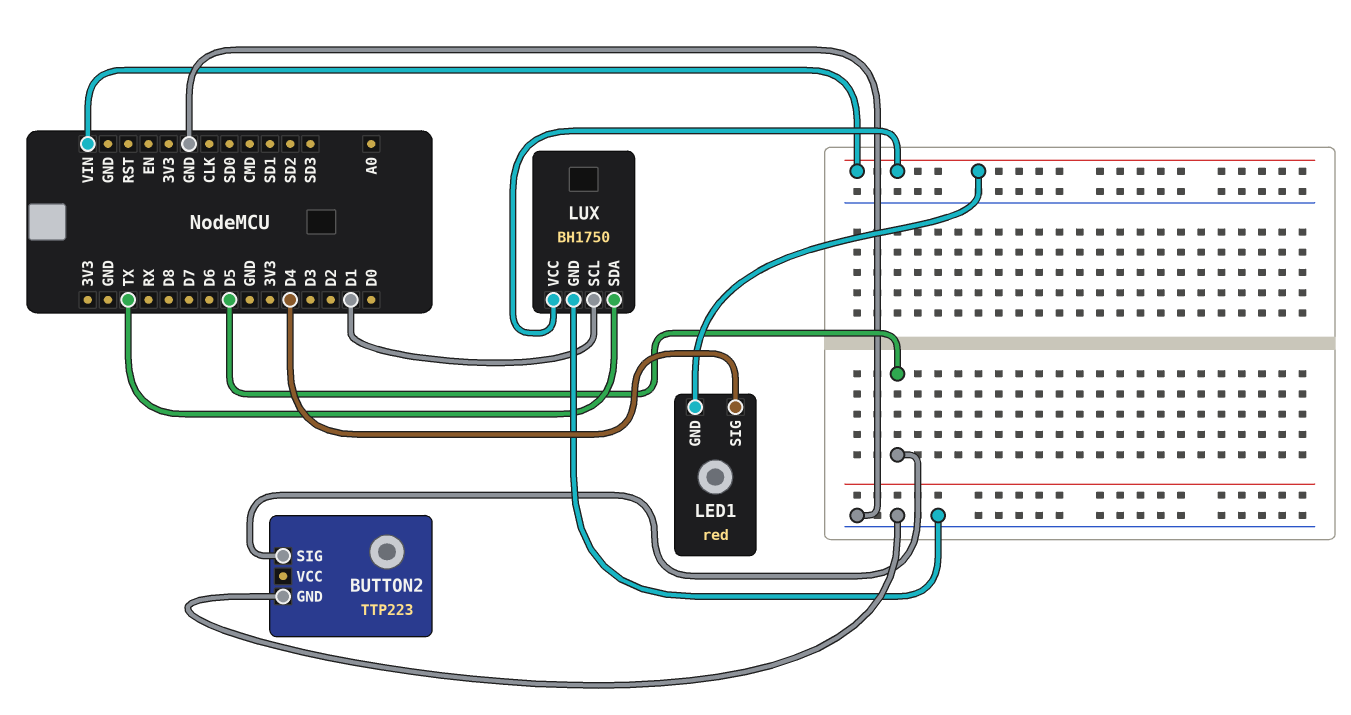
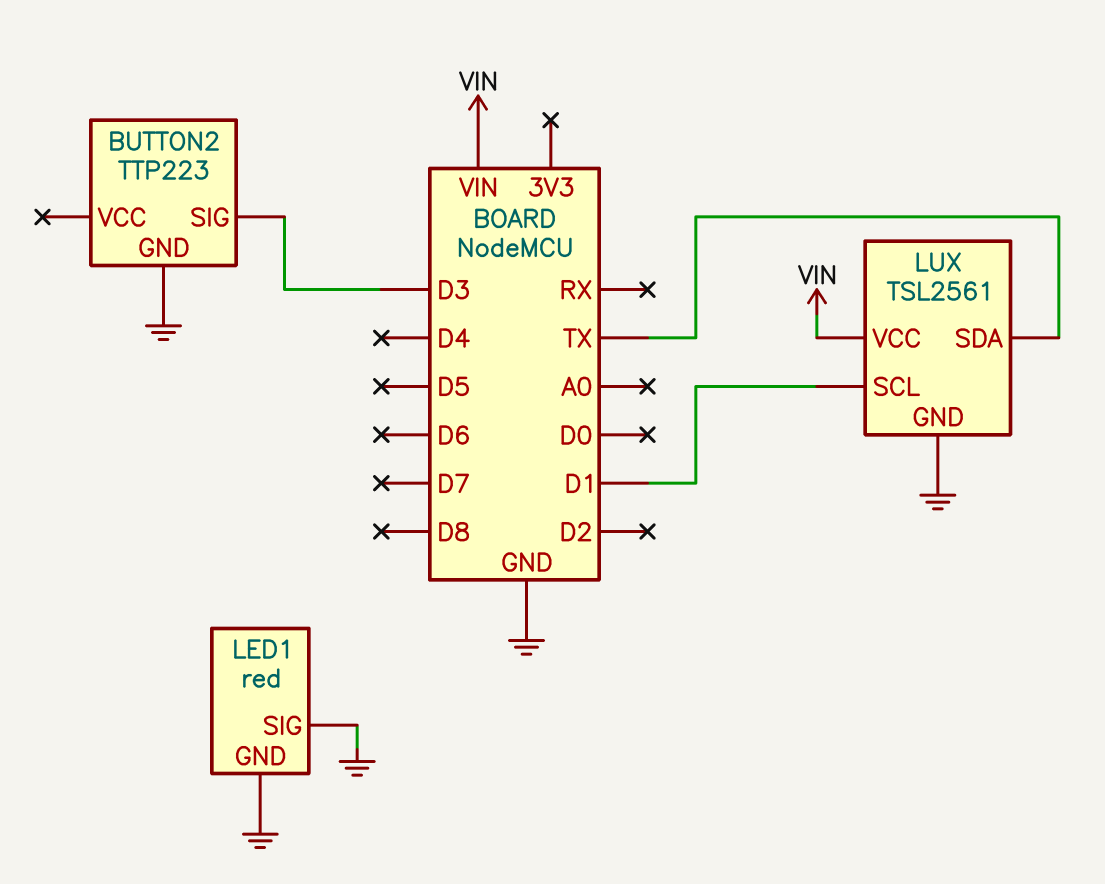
BUTTON2 pin SIG: D5 -> D3
LED1 pin GND: VIN -> GND
LED1 pin SIG: D4 -> GND
LUX: BH1750 -> TSL2561

